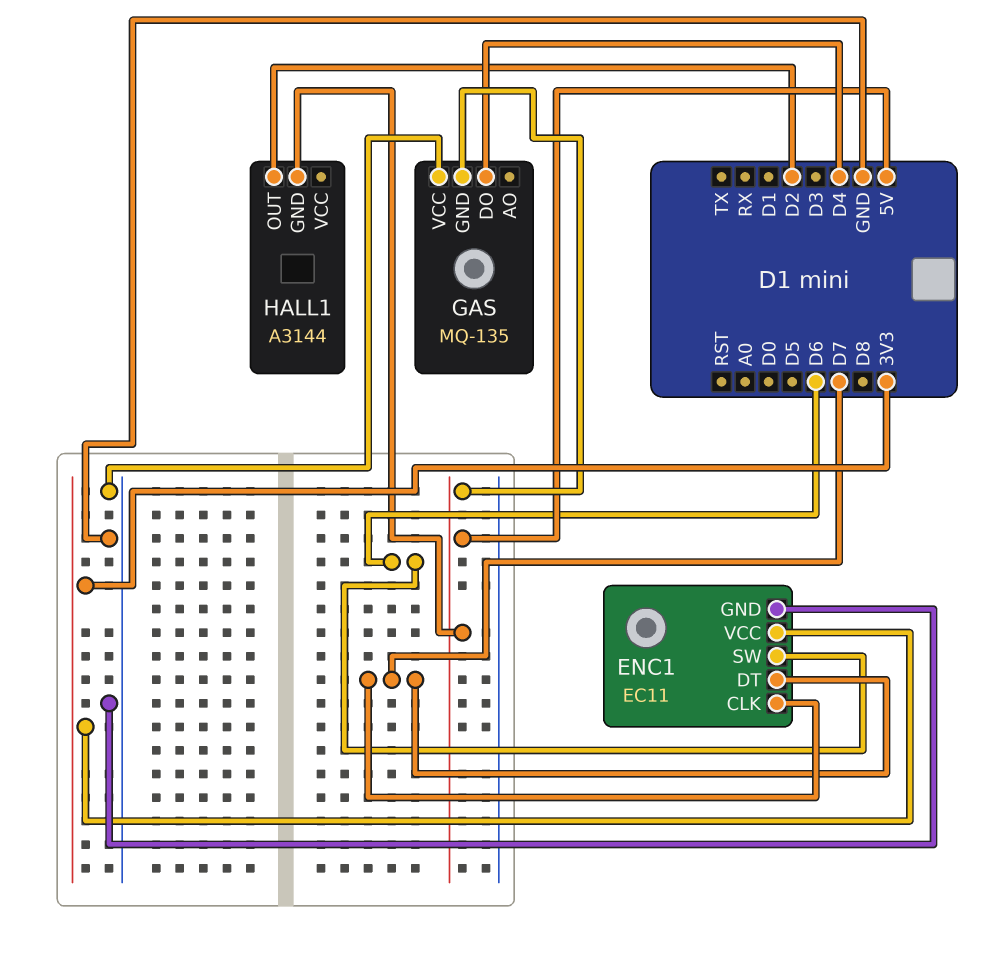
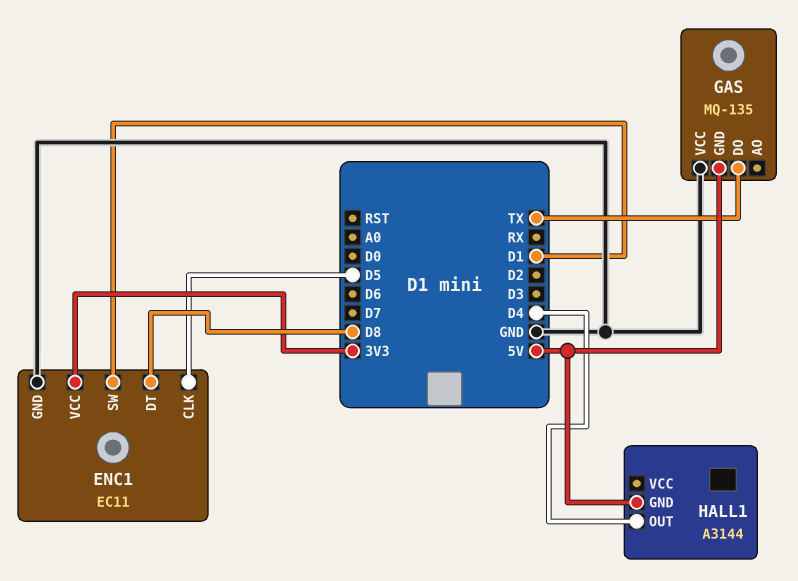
ENC1 pin CLK: D7 -> D5
ENC1 pin DT: D7 -> D8
ENC1 pin SW: D6 -> D1
GAS pin DO: D4 -> TX
HALL1 pin OUT: D2 -> D4

